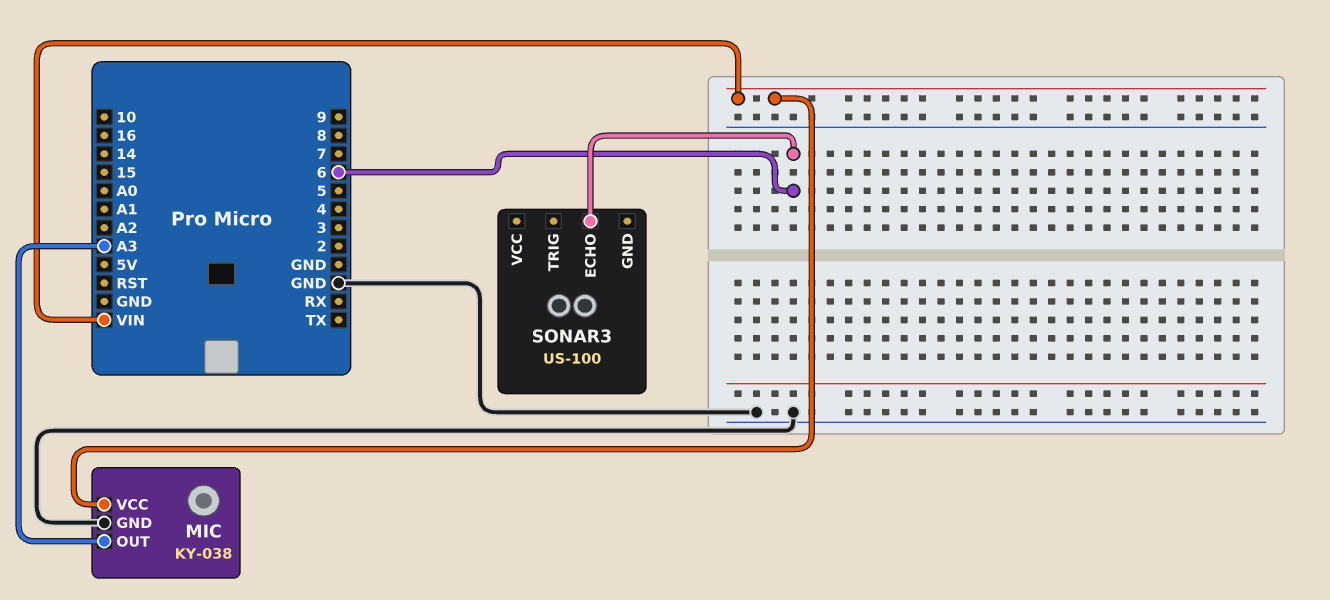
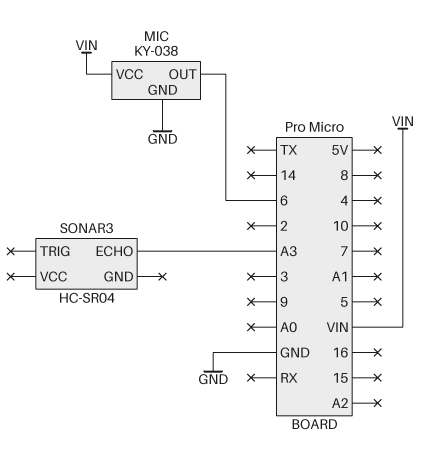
MIC pin OUT: A3 -> 6
SONAR3: US-100 -> HC-SR04
SONAR3 pin ECHO: 6 -> A3

